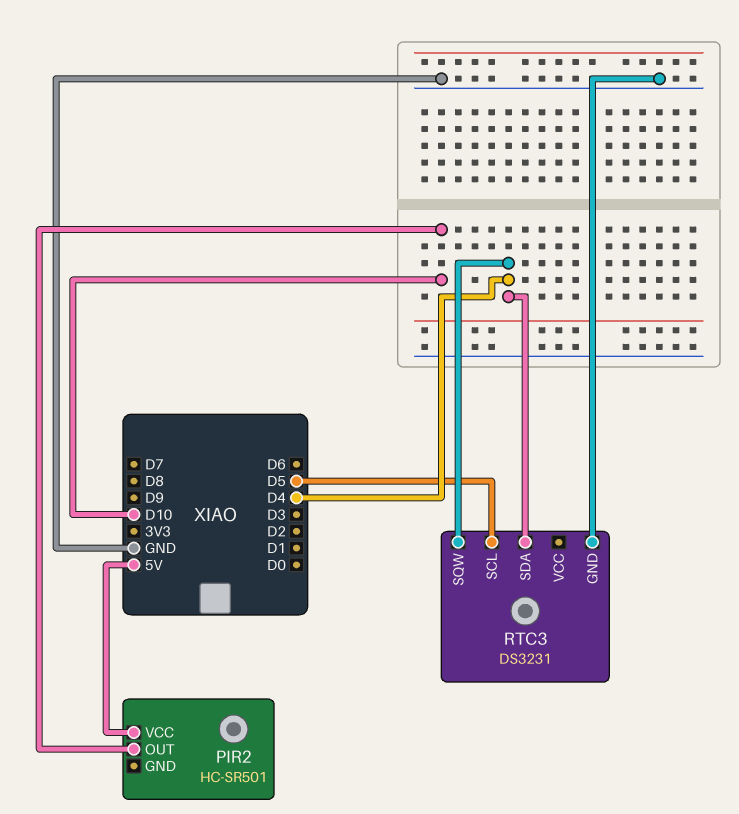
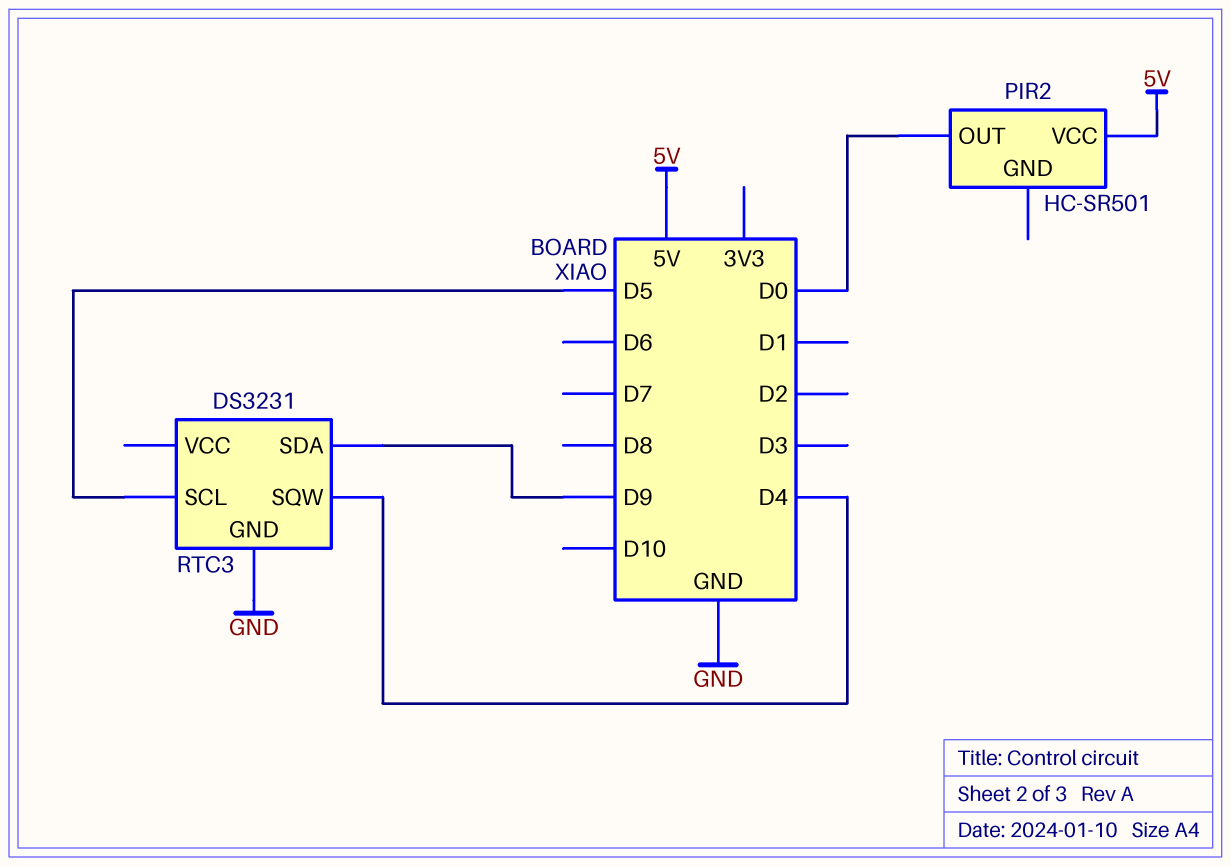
PIR2 pin OUT: D10 -> D0
RTC3 pin SDA: D4 -> D9

